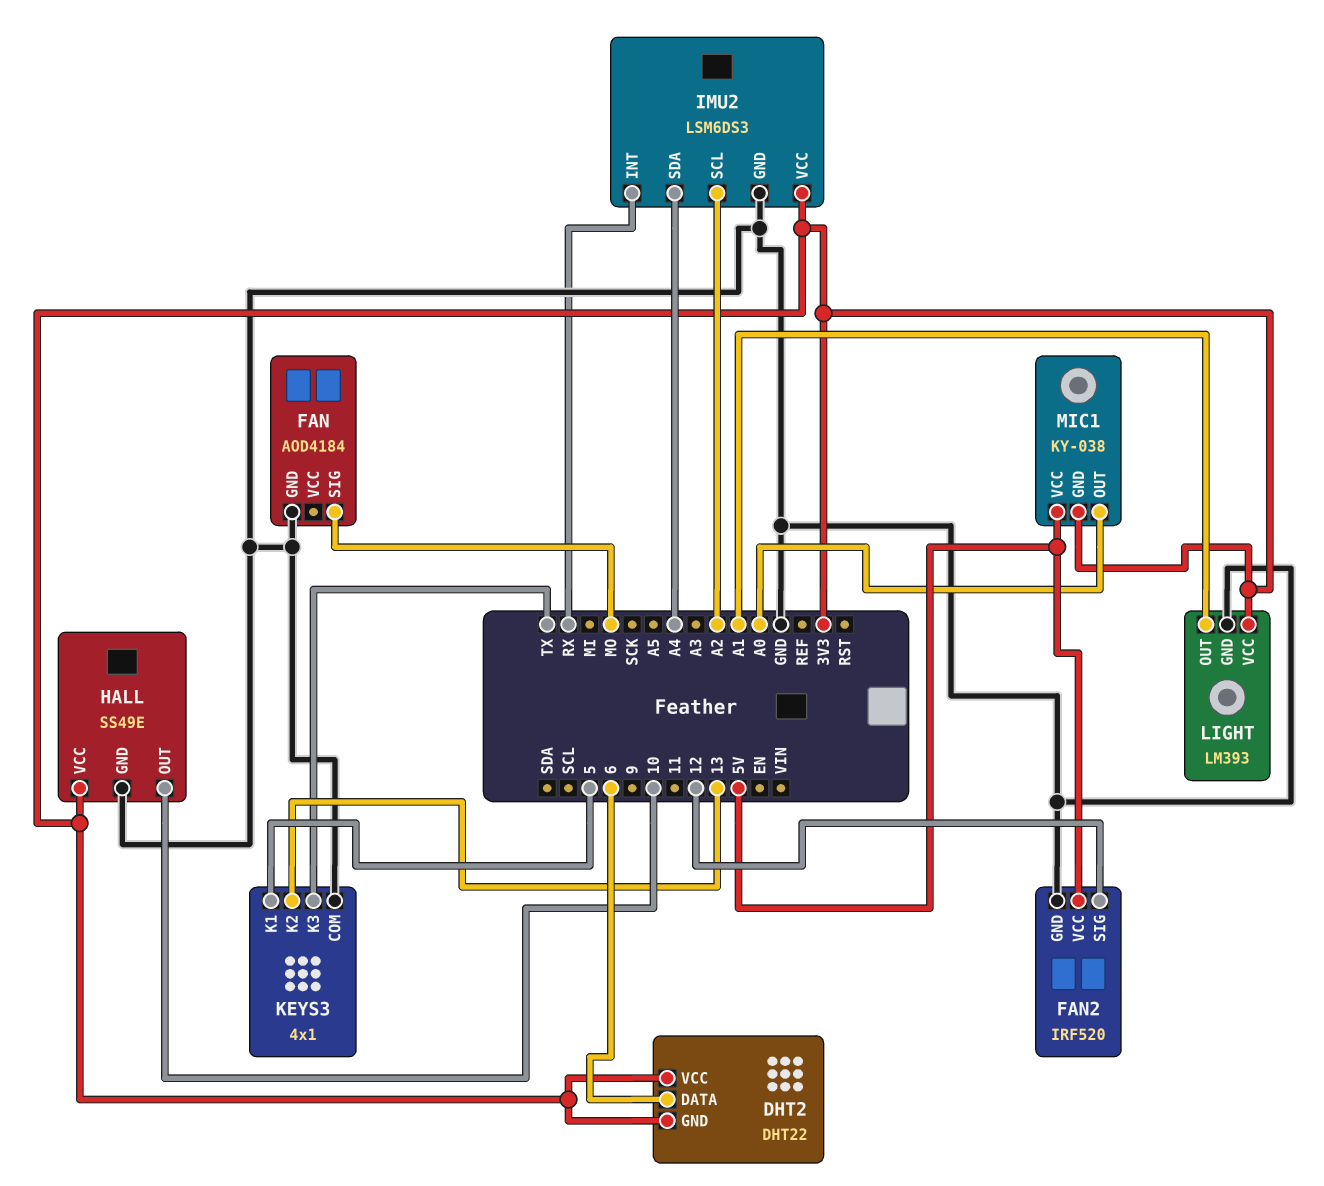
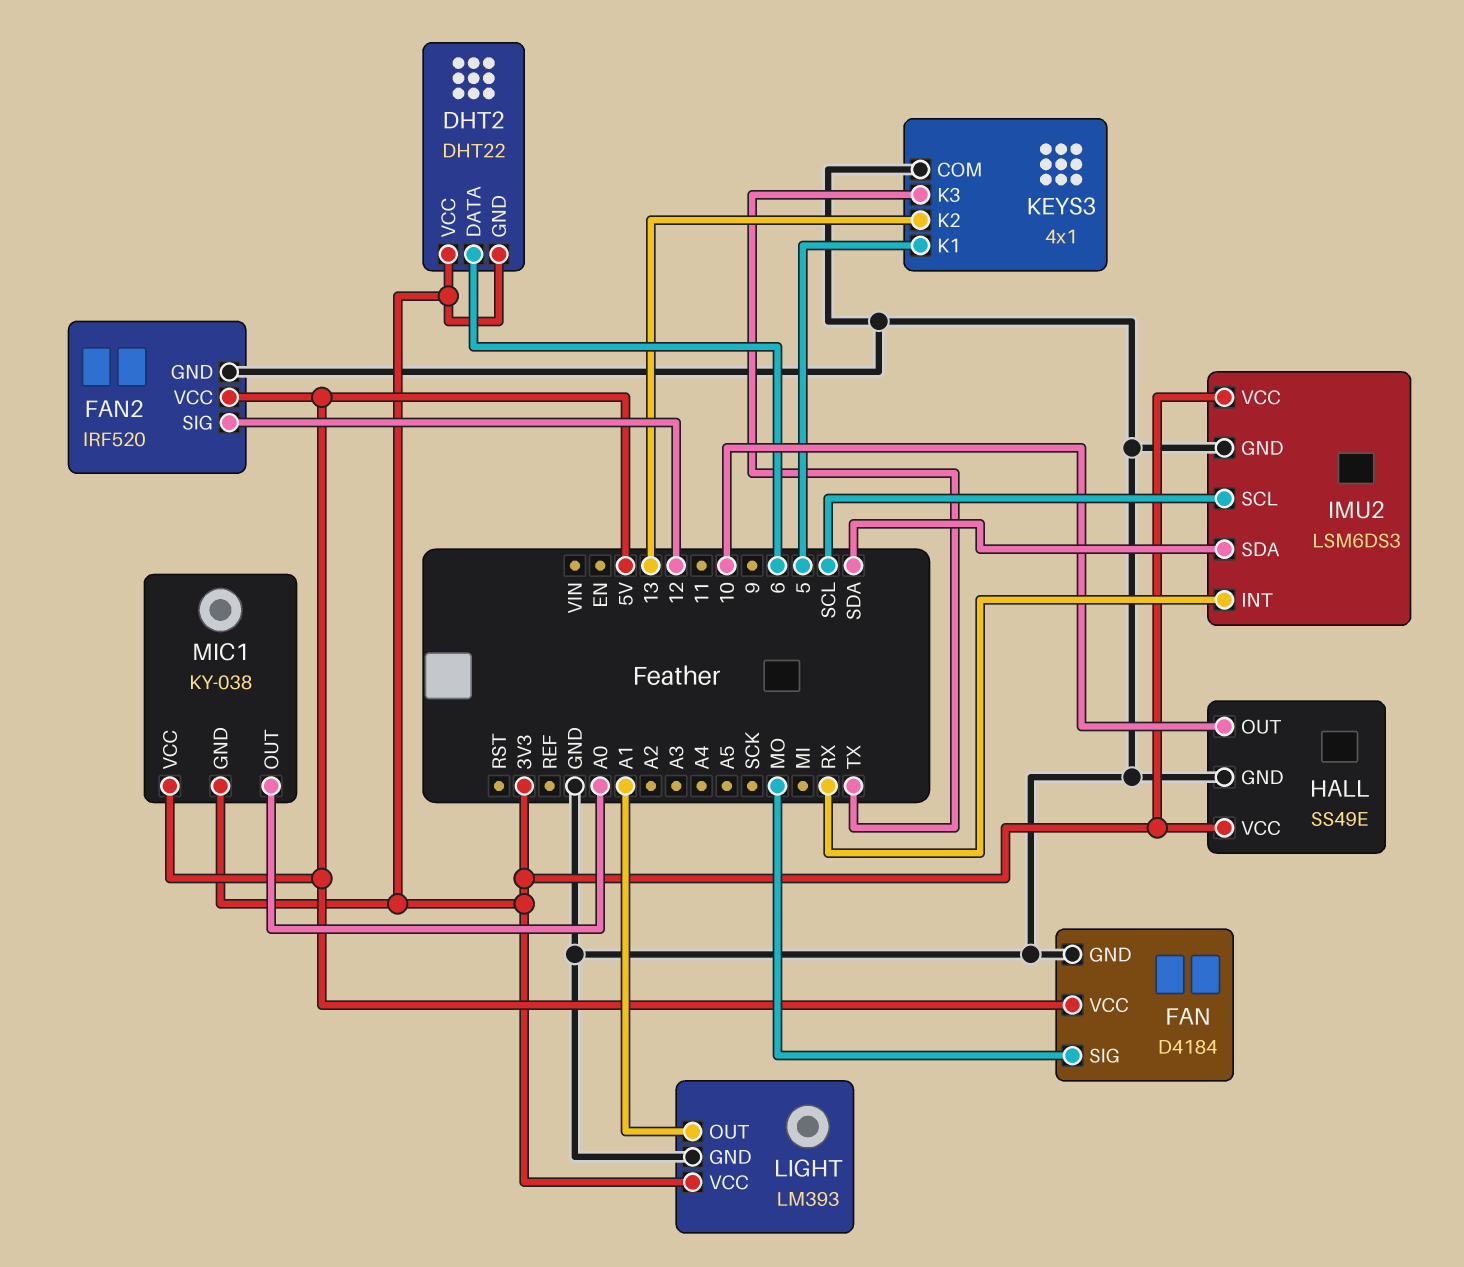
FAN: AOD4184 -> D4184
FAN pin VCC: none -> 5V
IMU2 pin SCL: A2 -> SCL
IMU2 pin SDA: A4 -> SDA

